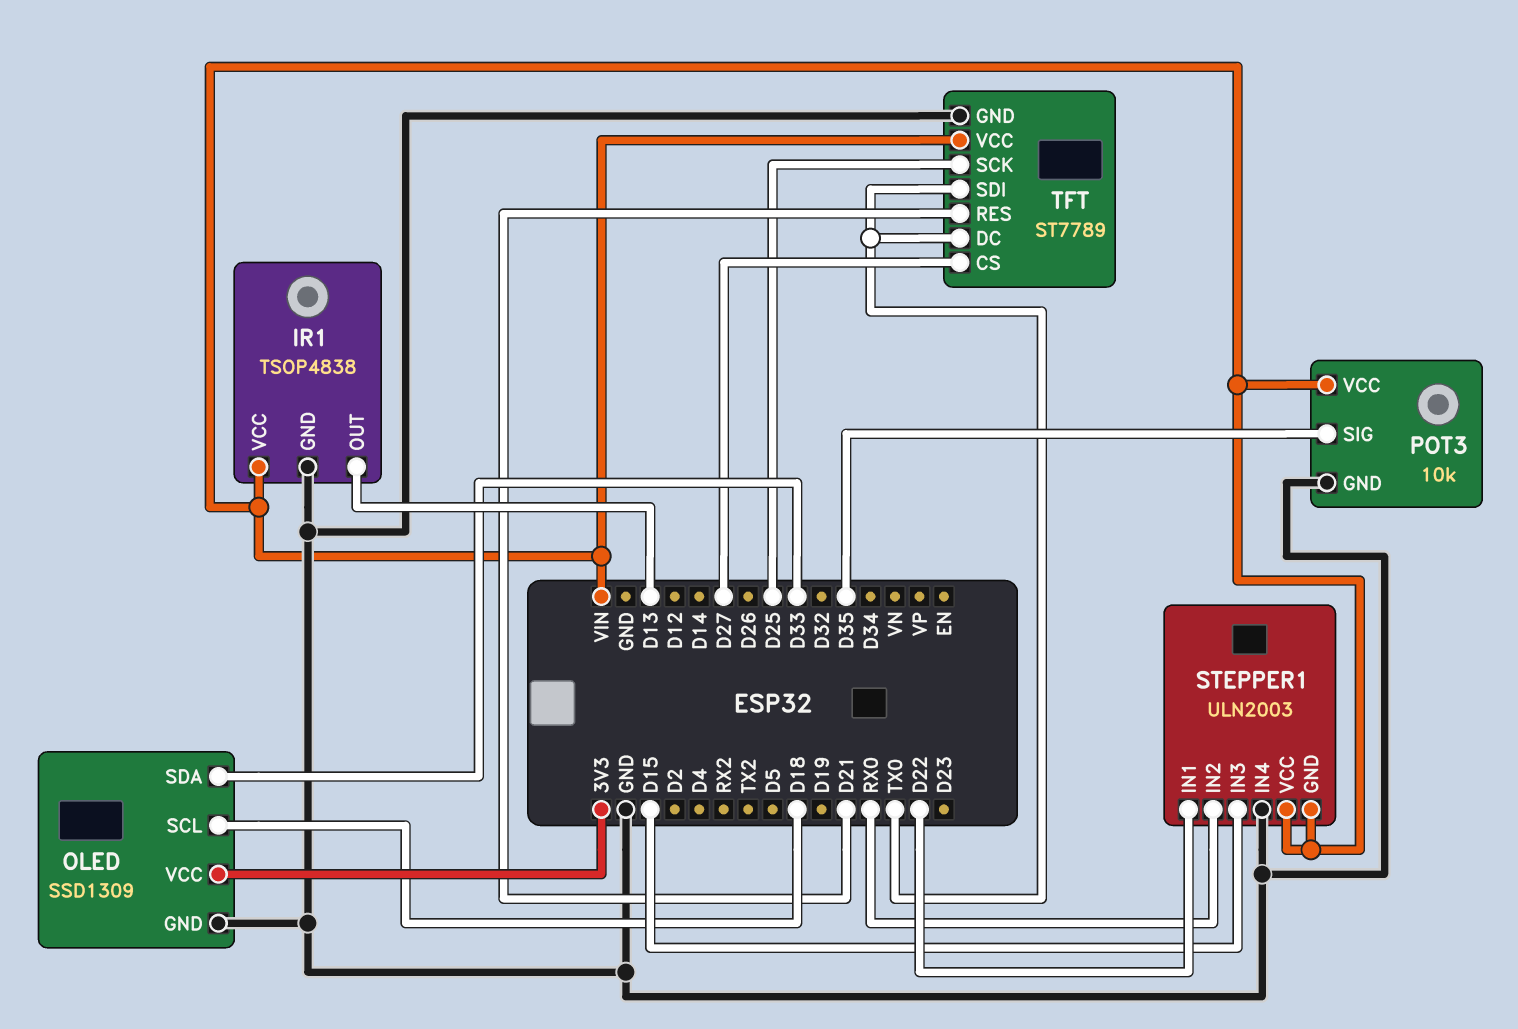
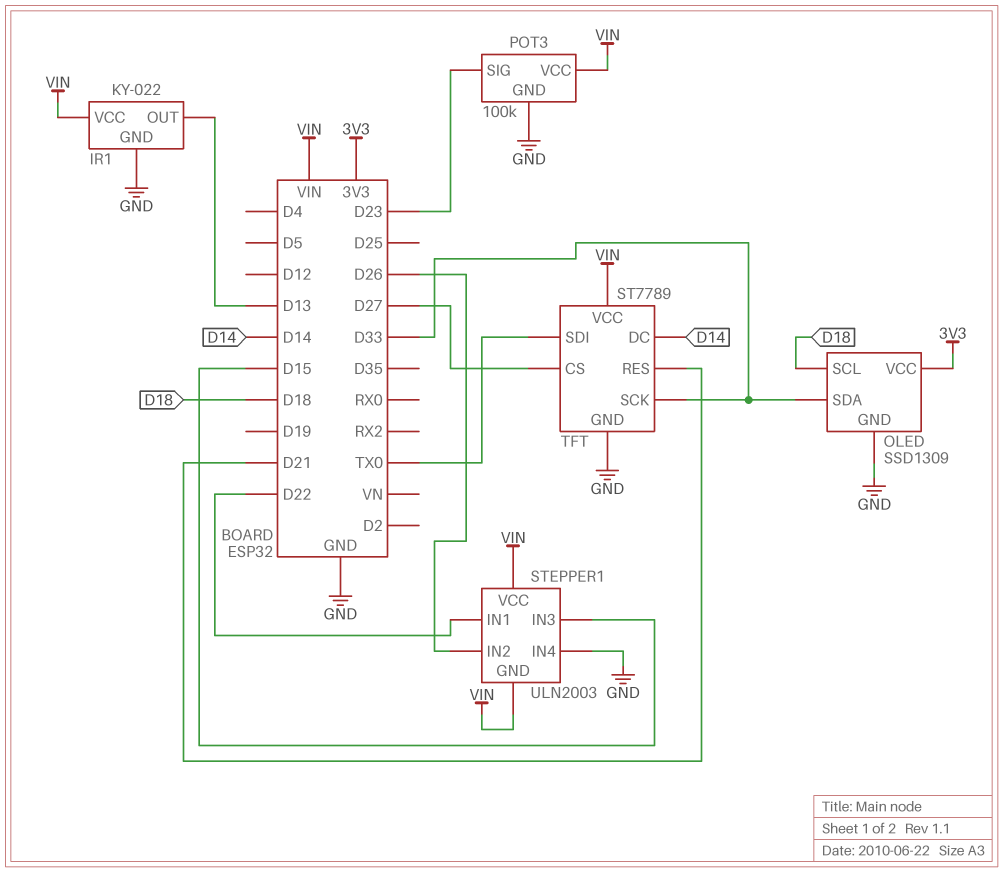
IR1: TSOP4838 -> KY-022
POT3: 10k -> 100k
POT3 pin SIG: D35 -> D23
STEPPER1 pin IN2: RX0 -> D26
TFT pin DC: TX0 -> D14
TFT pin SCK: D25 -> D33

